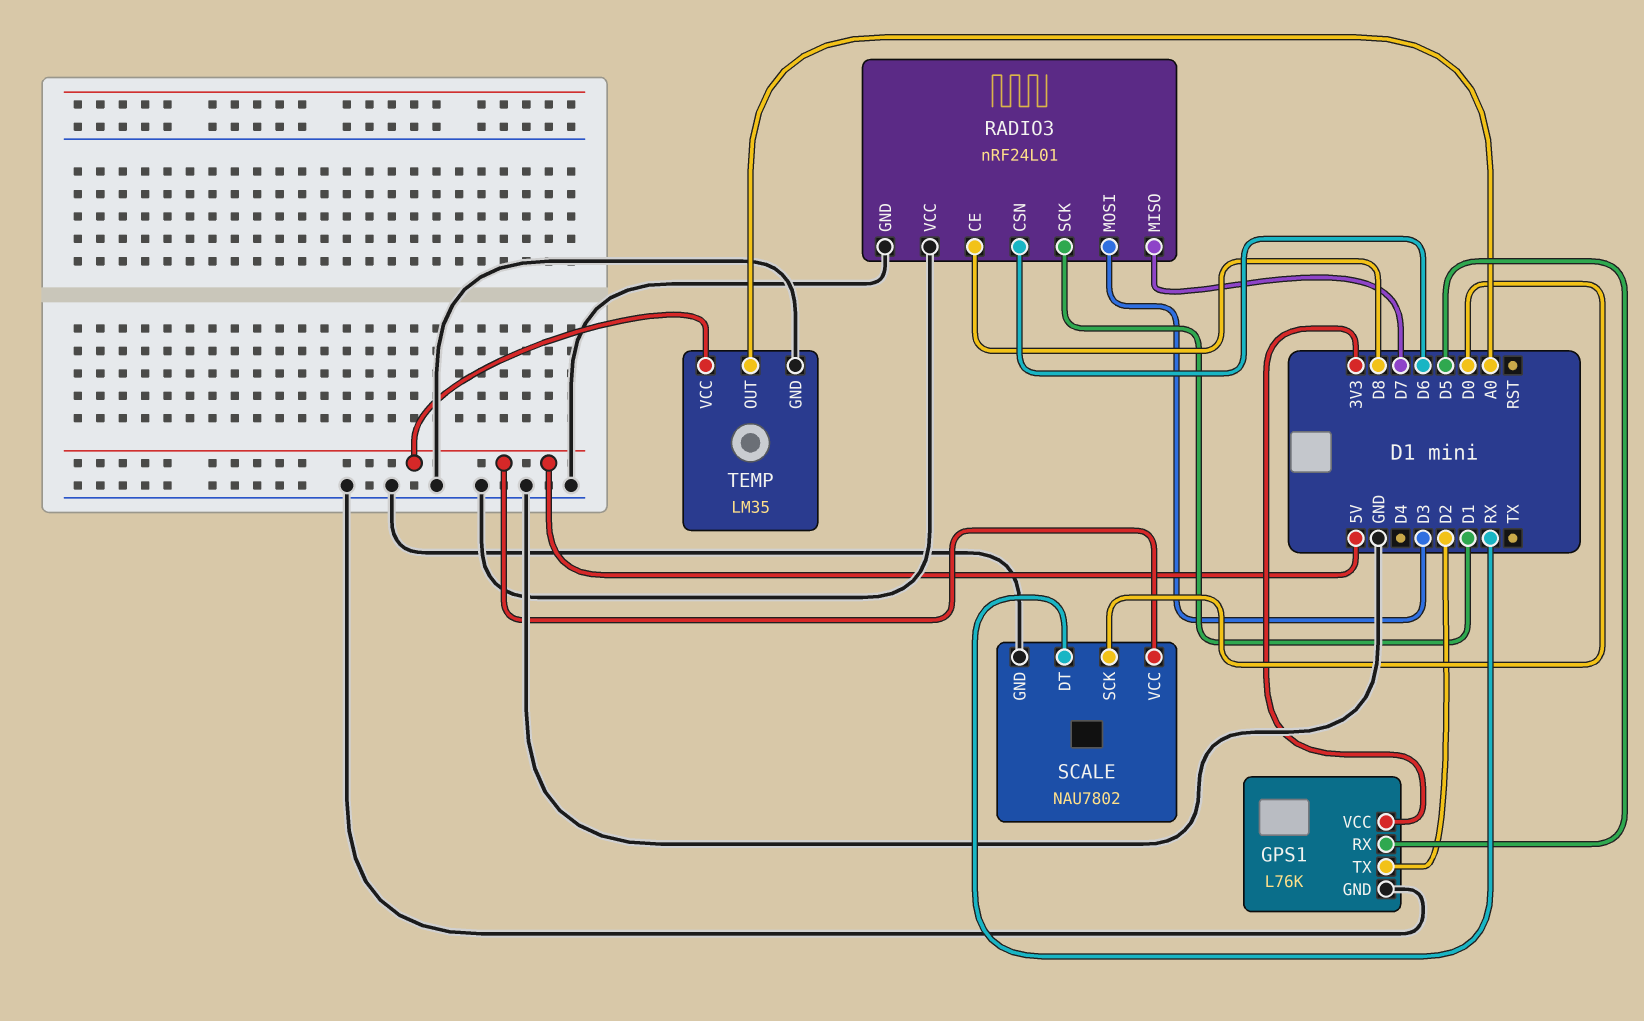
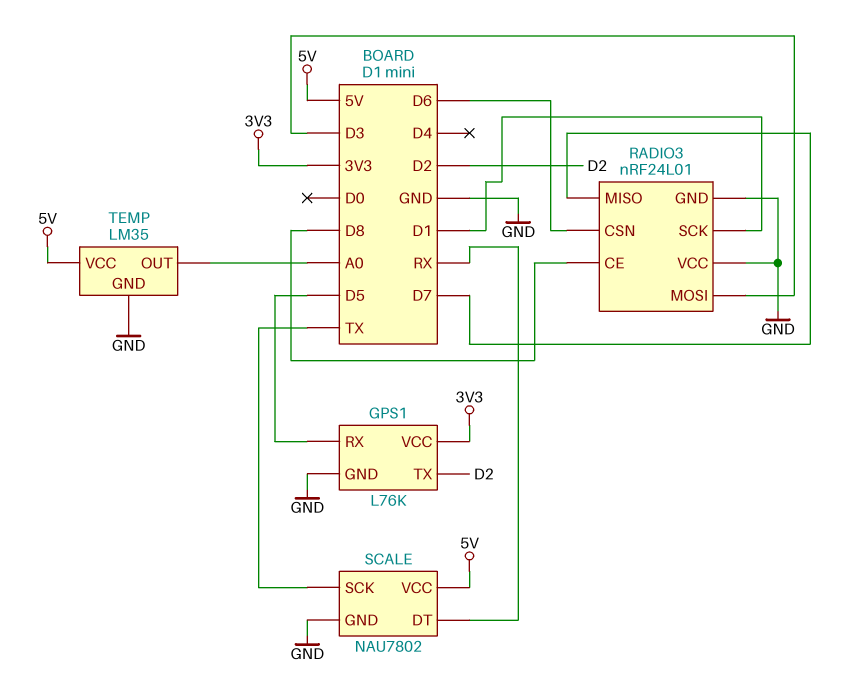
SCALE pin SCK: D0 -> TX

